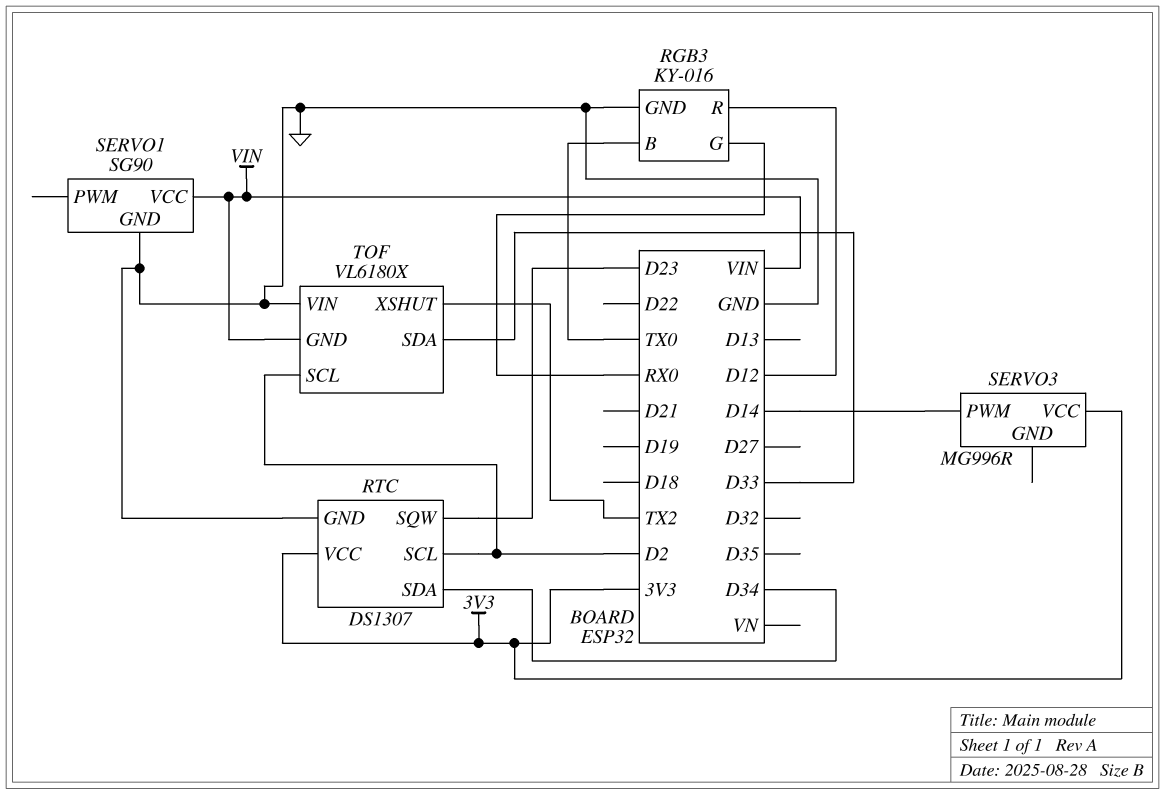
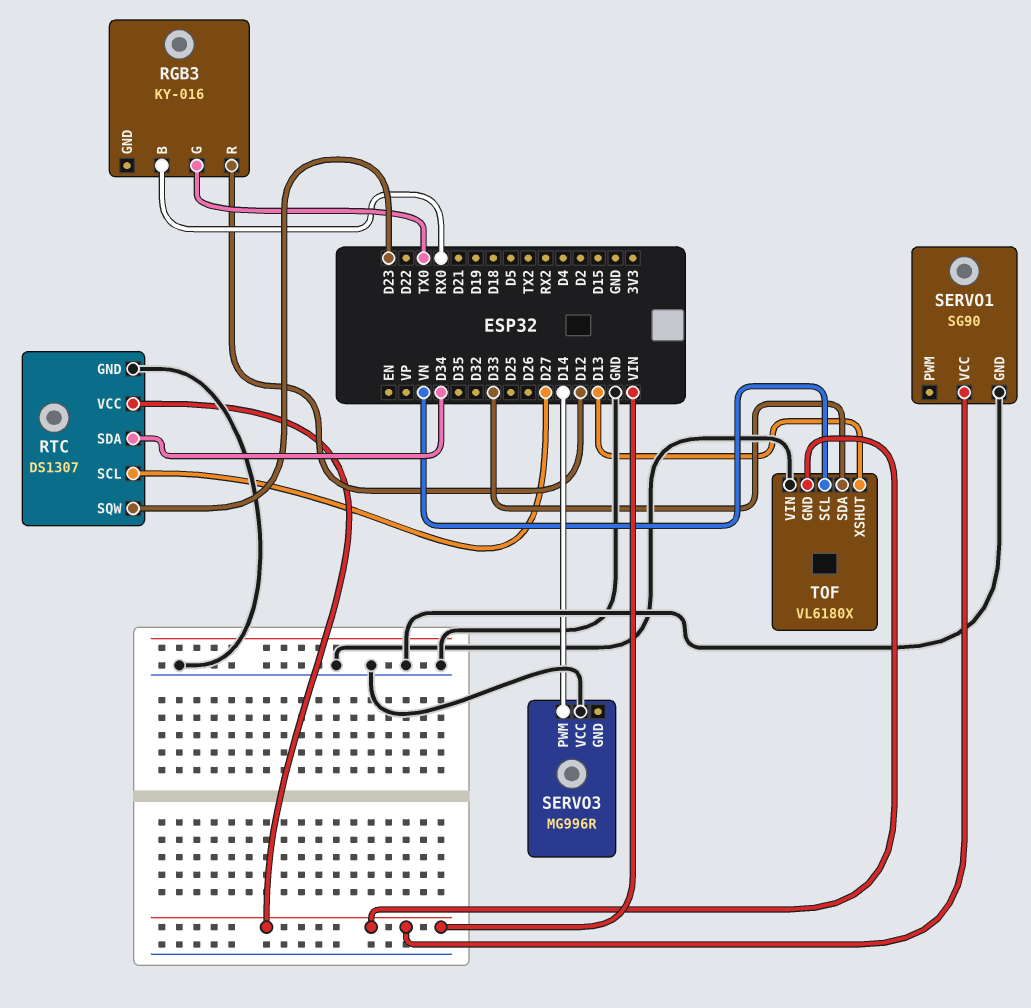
RGB3 pin B: TX0 -> RX0
RGB3 pin G: RX0 -> TX0
RGB3 pin GND: GND -> none
RTC pin SCL: D2 -> D27
RTC pin VCC: 3V3 -> VIN
SERVO3 pin VCC: 3V3 -> GND
TOF pin SCL: D2 -> VN
TOF pin XSHUT: TX2 -> D13

